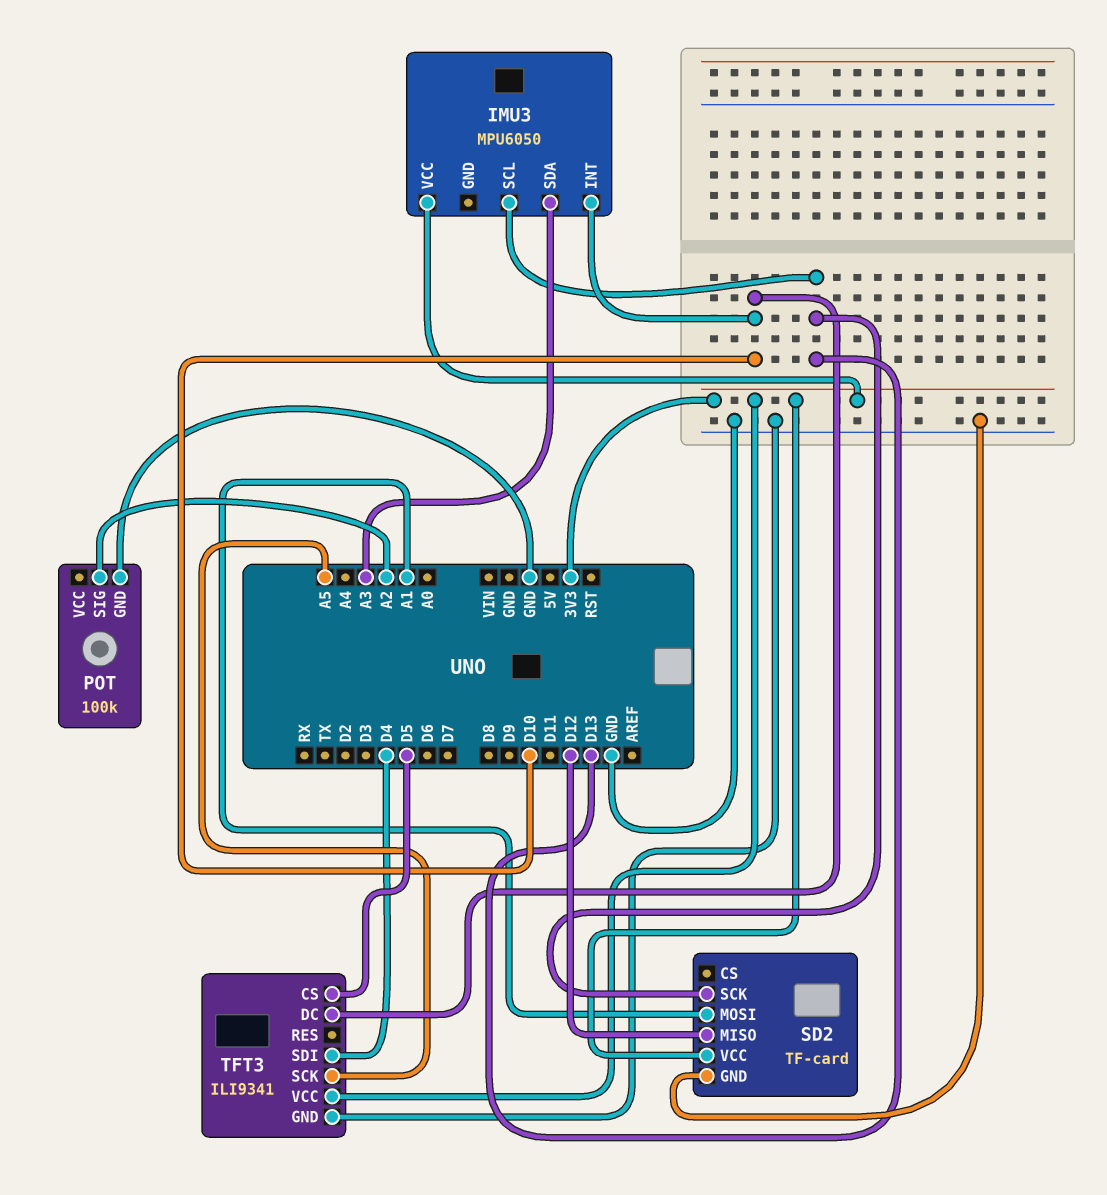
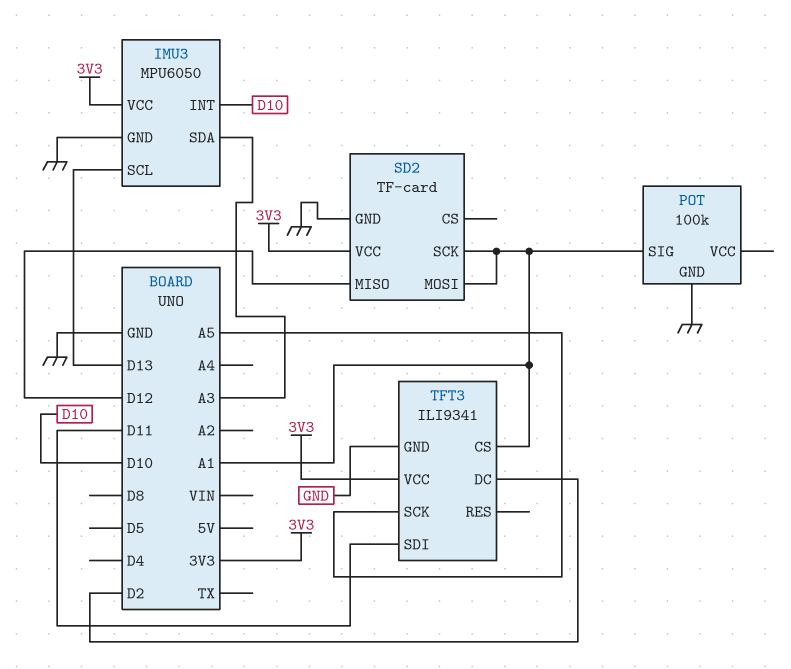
IMU3 pin GND: none -> GND
POT pin SIG: A2 -> A1
SD2 pin SCK: D13 -> A1
TFT3 pin CS: D5 -> A1
TFT3 pin DC: D10 -> D2
TFT3 pin SDI: D4 -> D11

